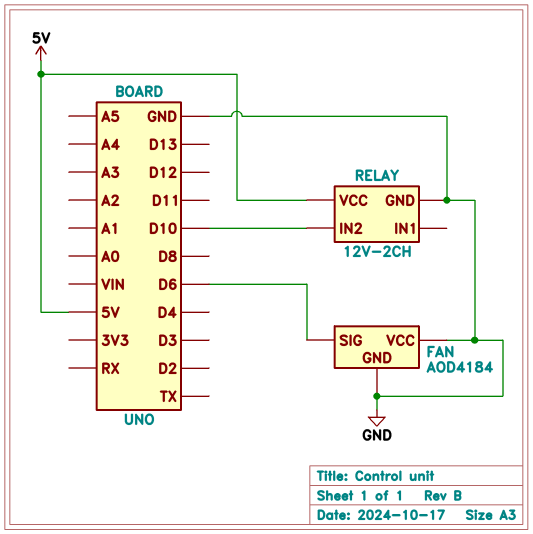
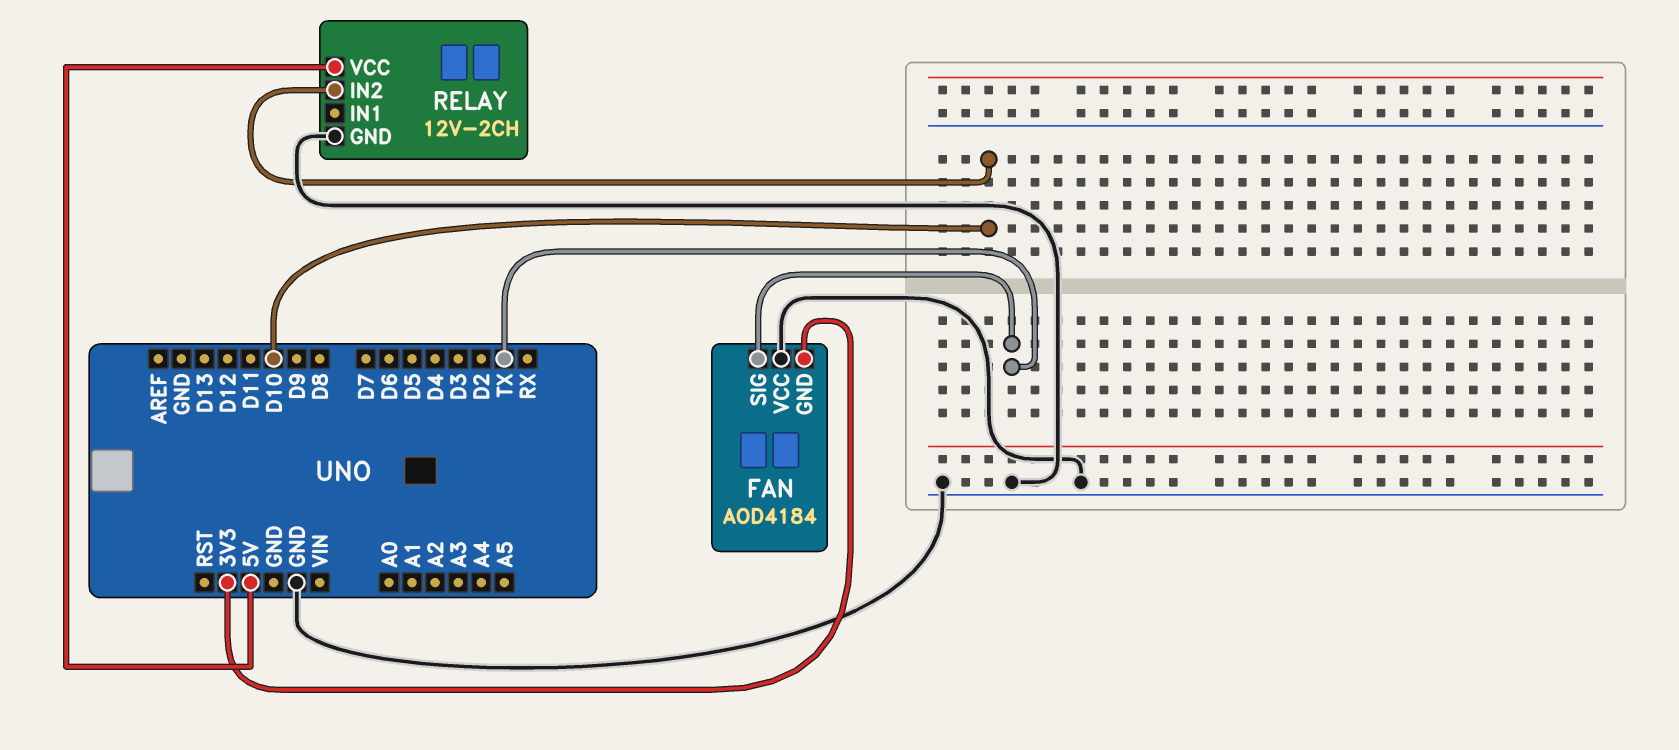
FAN pin GND: GND -> 3V3
FAN pin SIG: D6 -> TX

